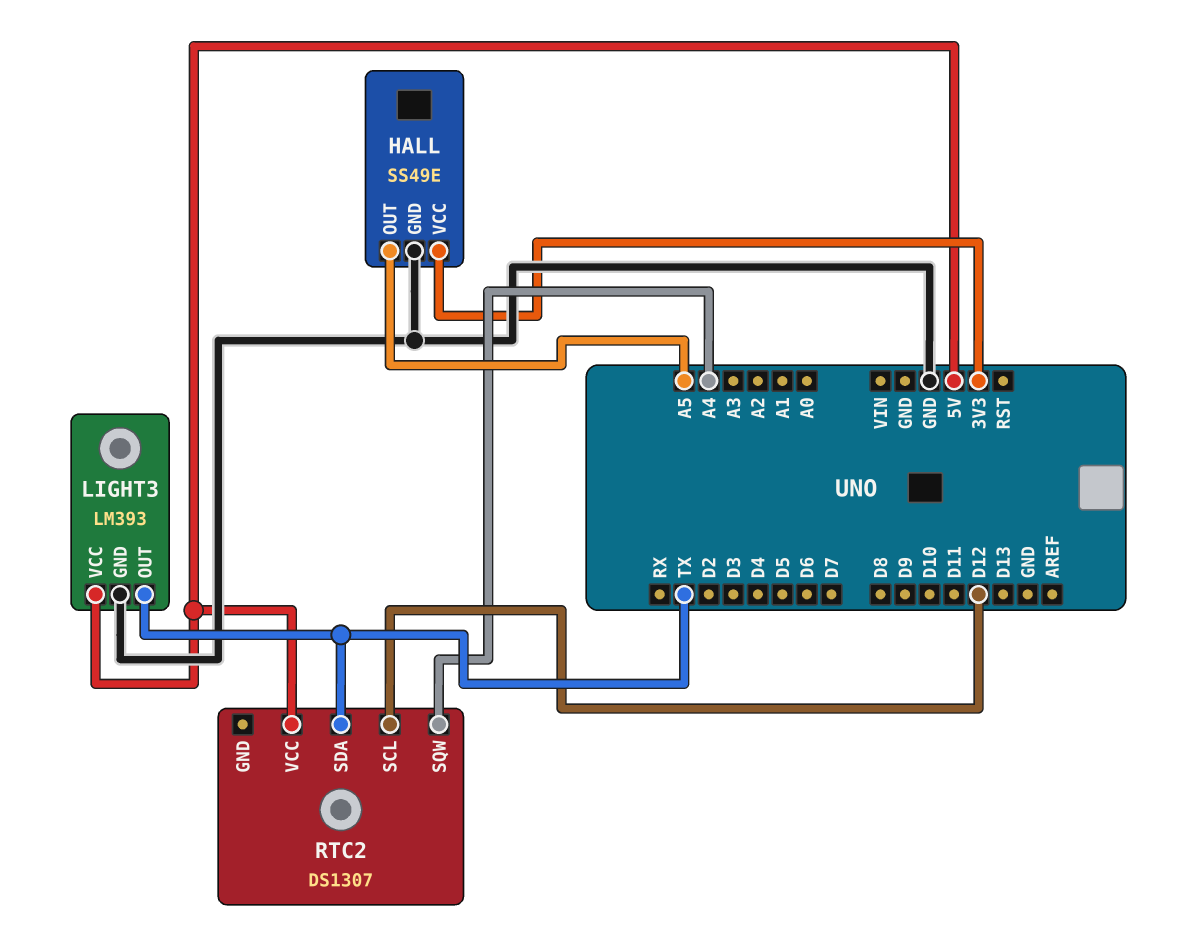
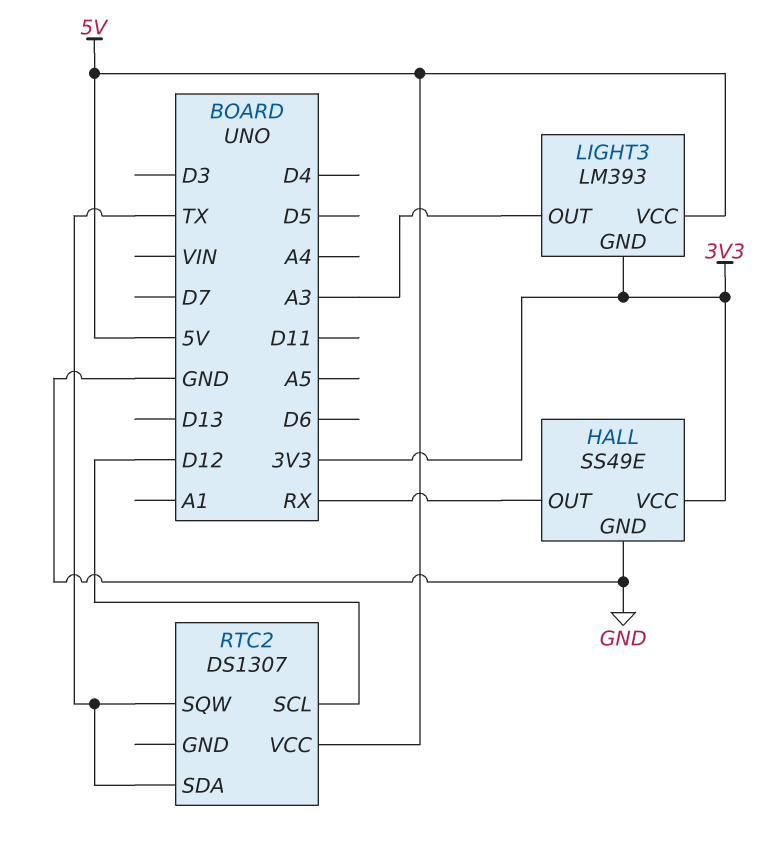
HALL pin OUT: A5 -> RX
LIGHT3 pin GND: GND -> 3V3
LIGHT3 pin OUT: TX -> A3
RTC2 pin SQW: A4 -> TX

